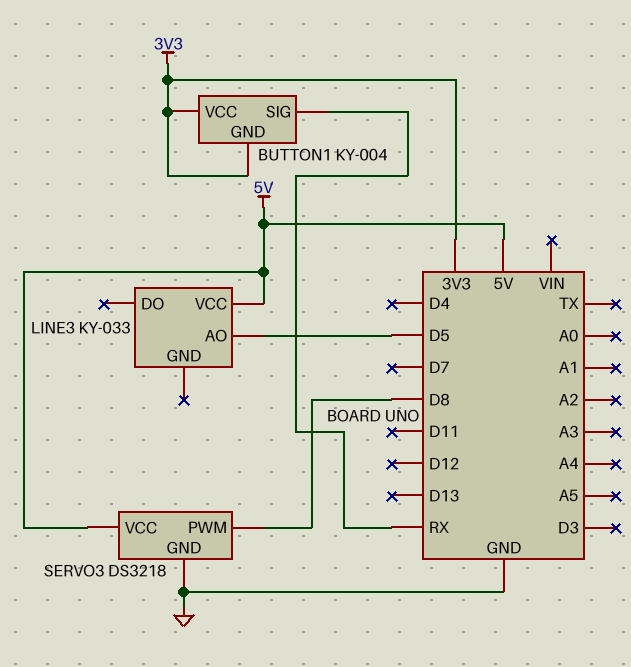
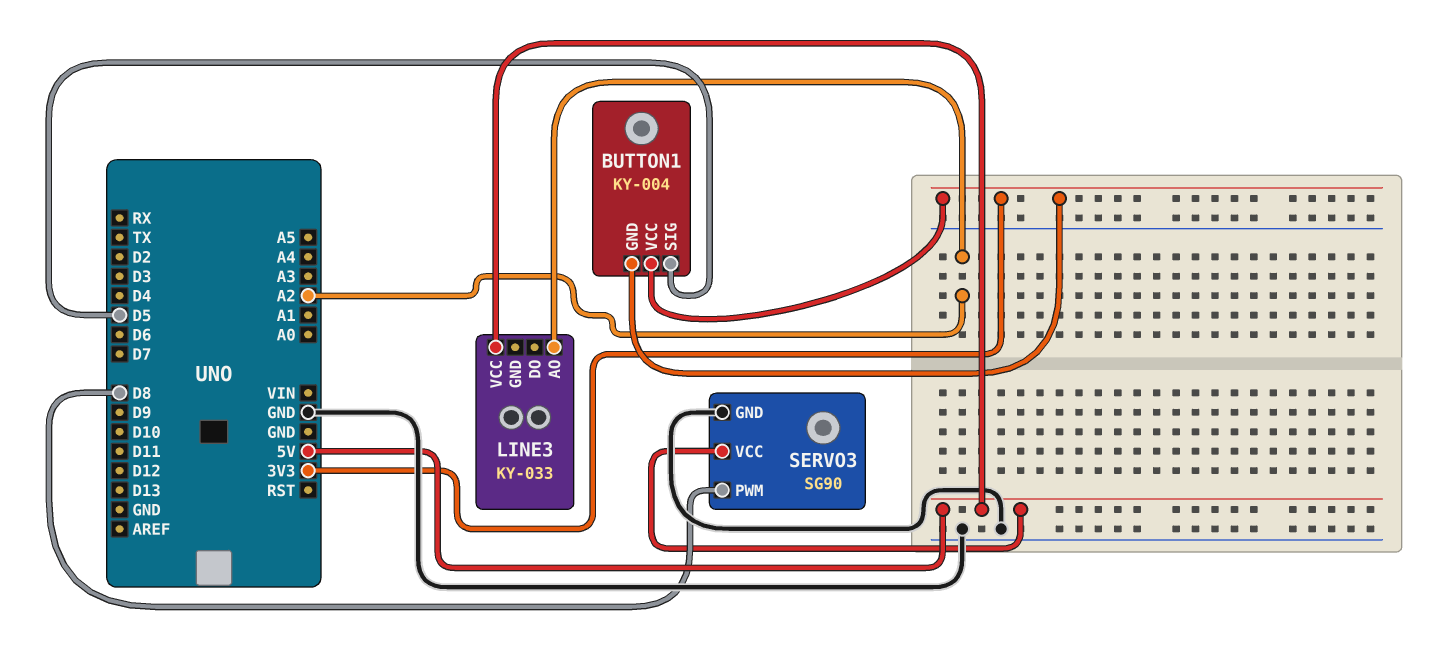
BUTTON1 pin SIG: RX -> D5
LINE3 pin AO: D5 -> A2
SERVO3: DS3218 -> SG90

